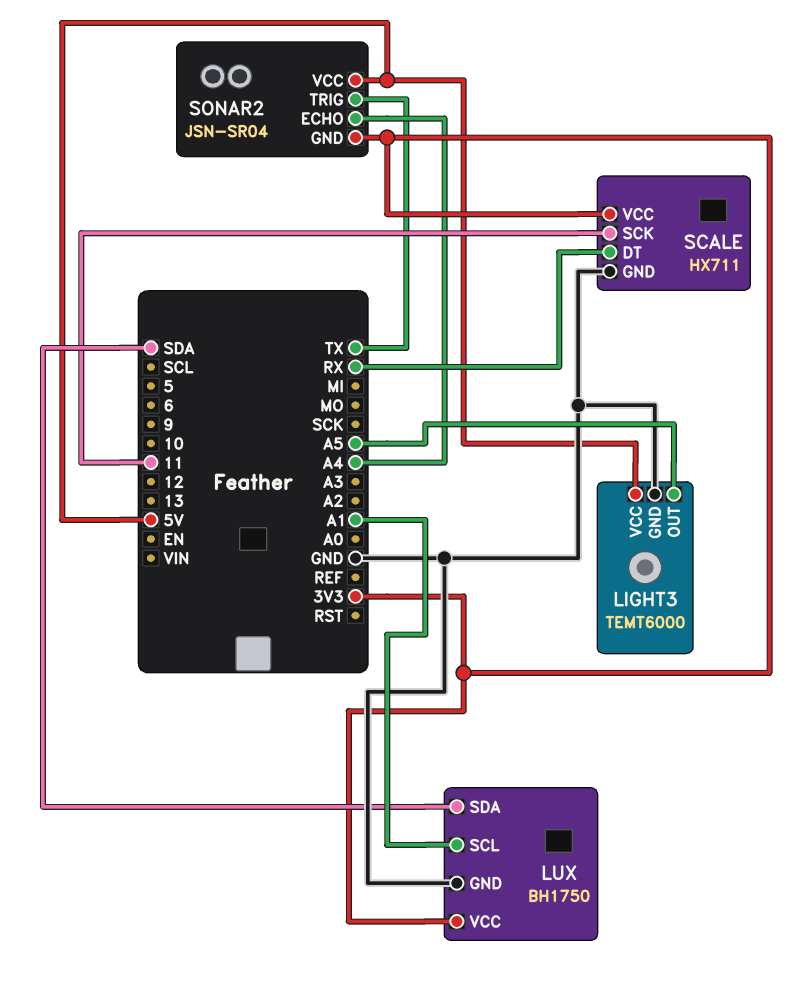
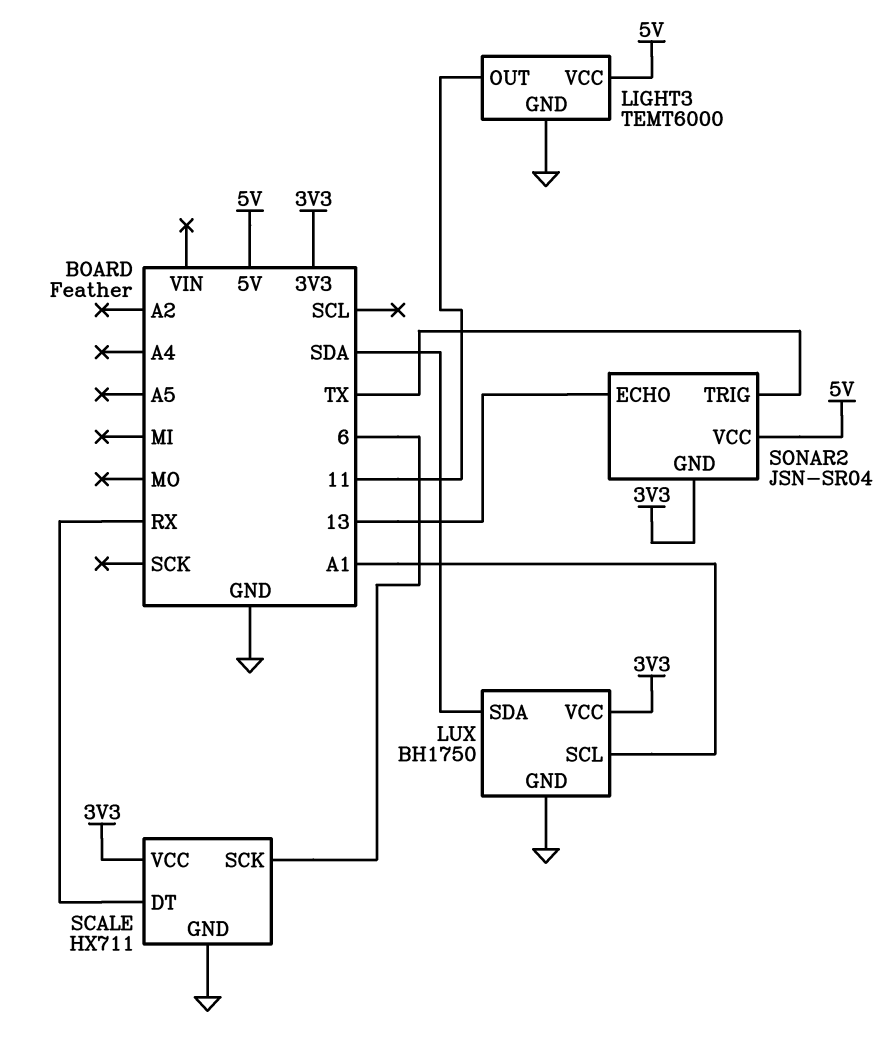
LIGHT3 pin OUT: A5 -> 11
SCALE pin SCK: 11 -> 6
SONAR2 pin ECHO: A4 -> 13

